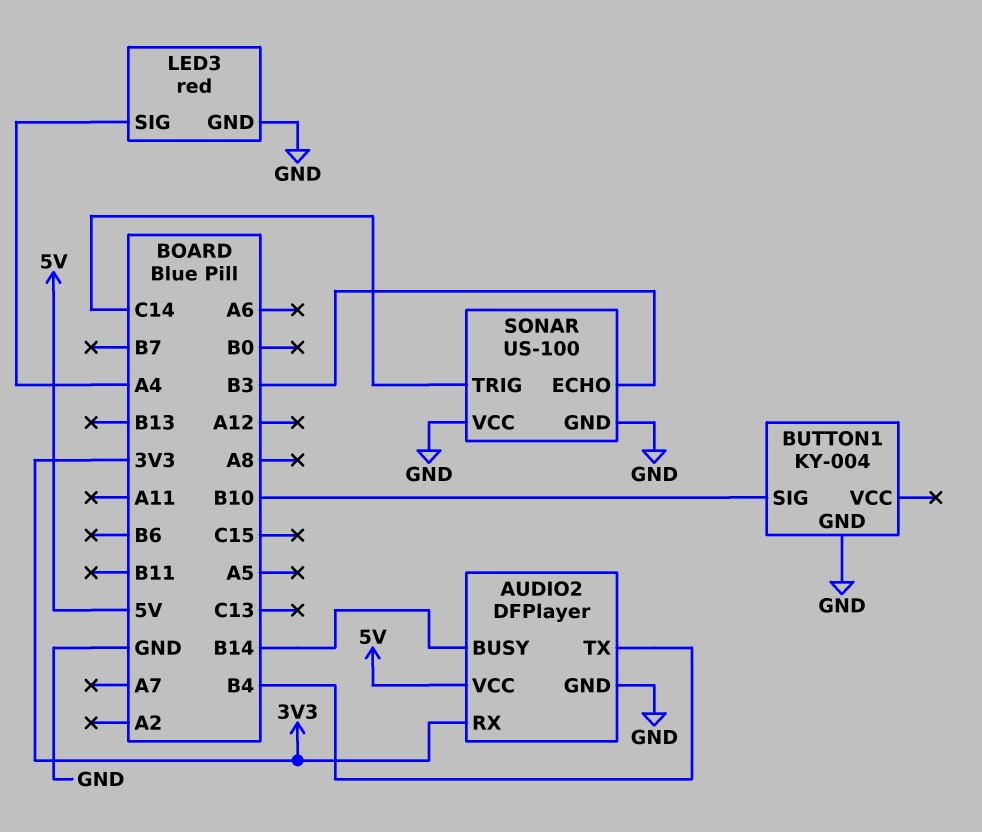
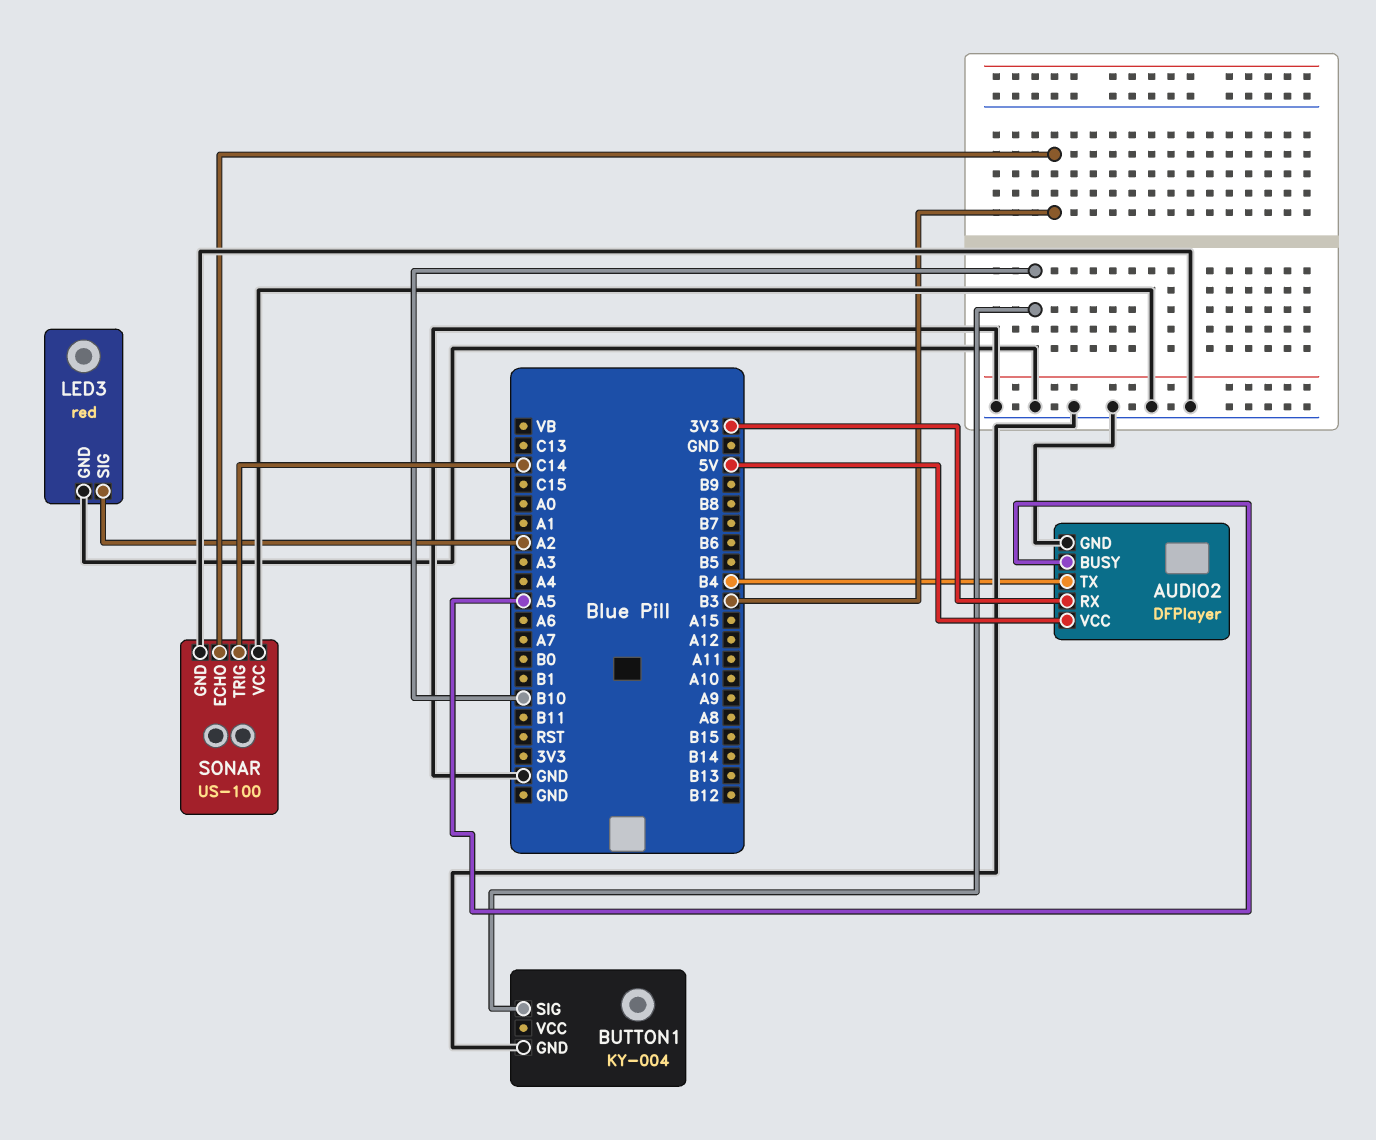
AUDIO2 pin BUSY: B14 -> A5
LED3 pin SIG: A4 -> A2

